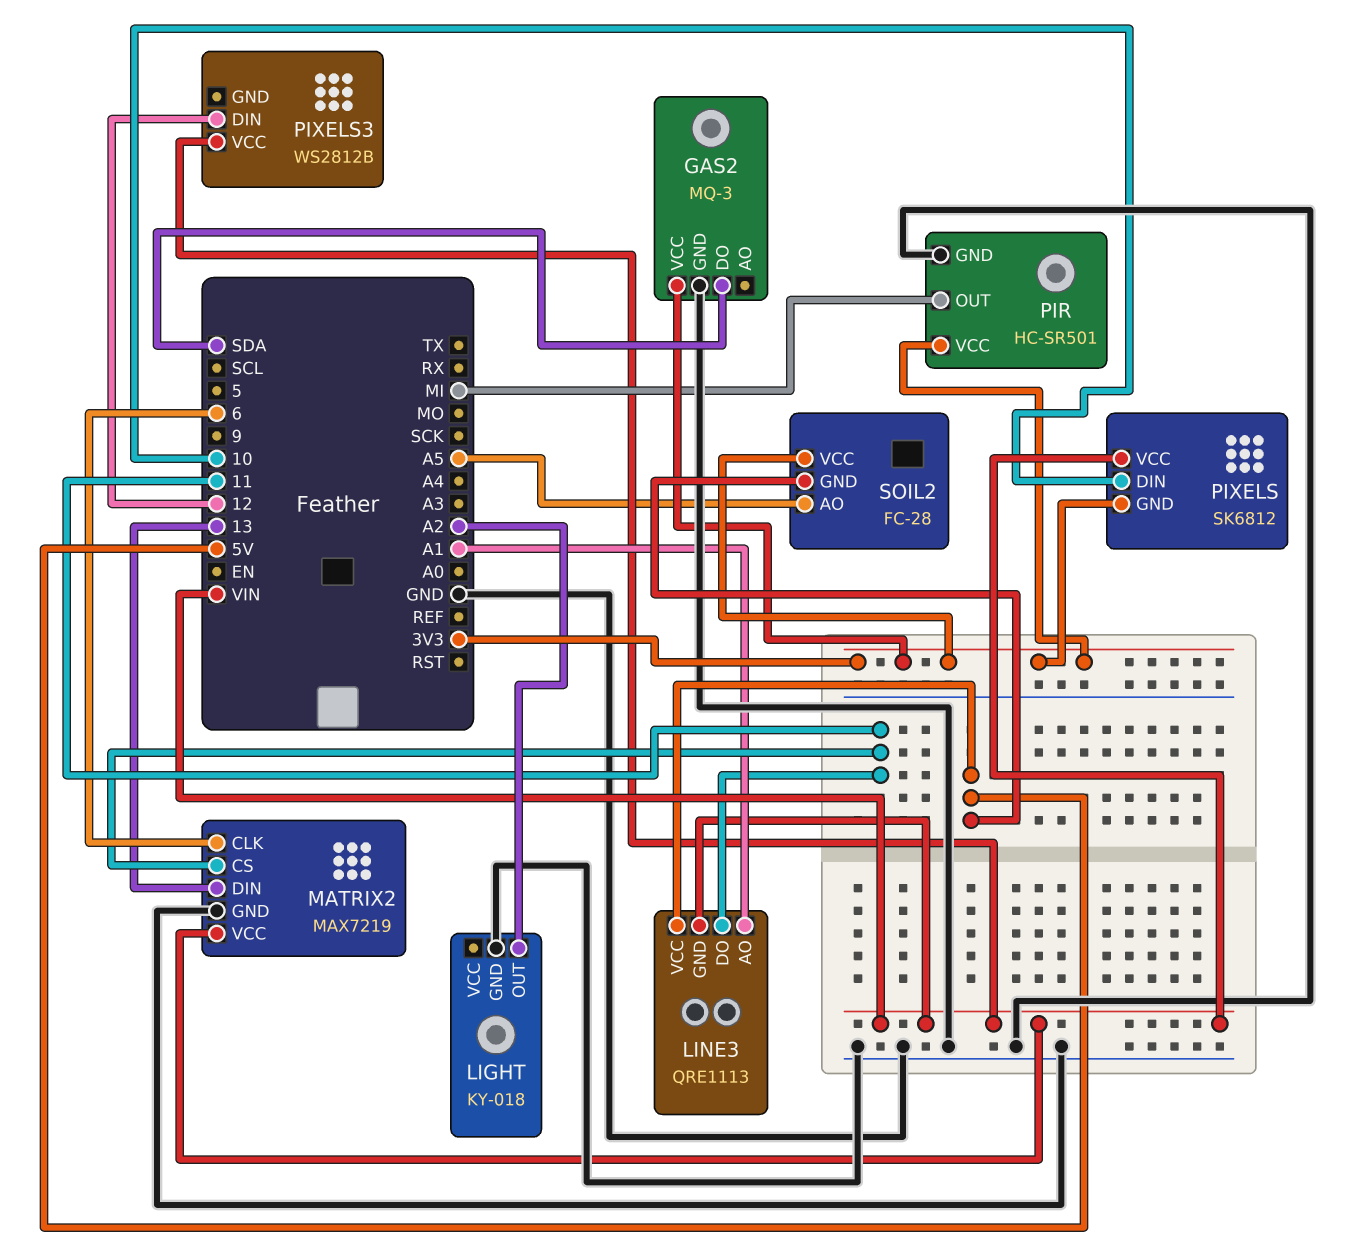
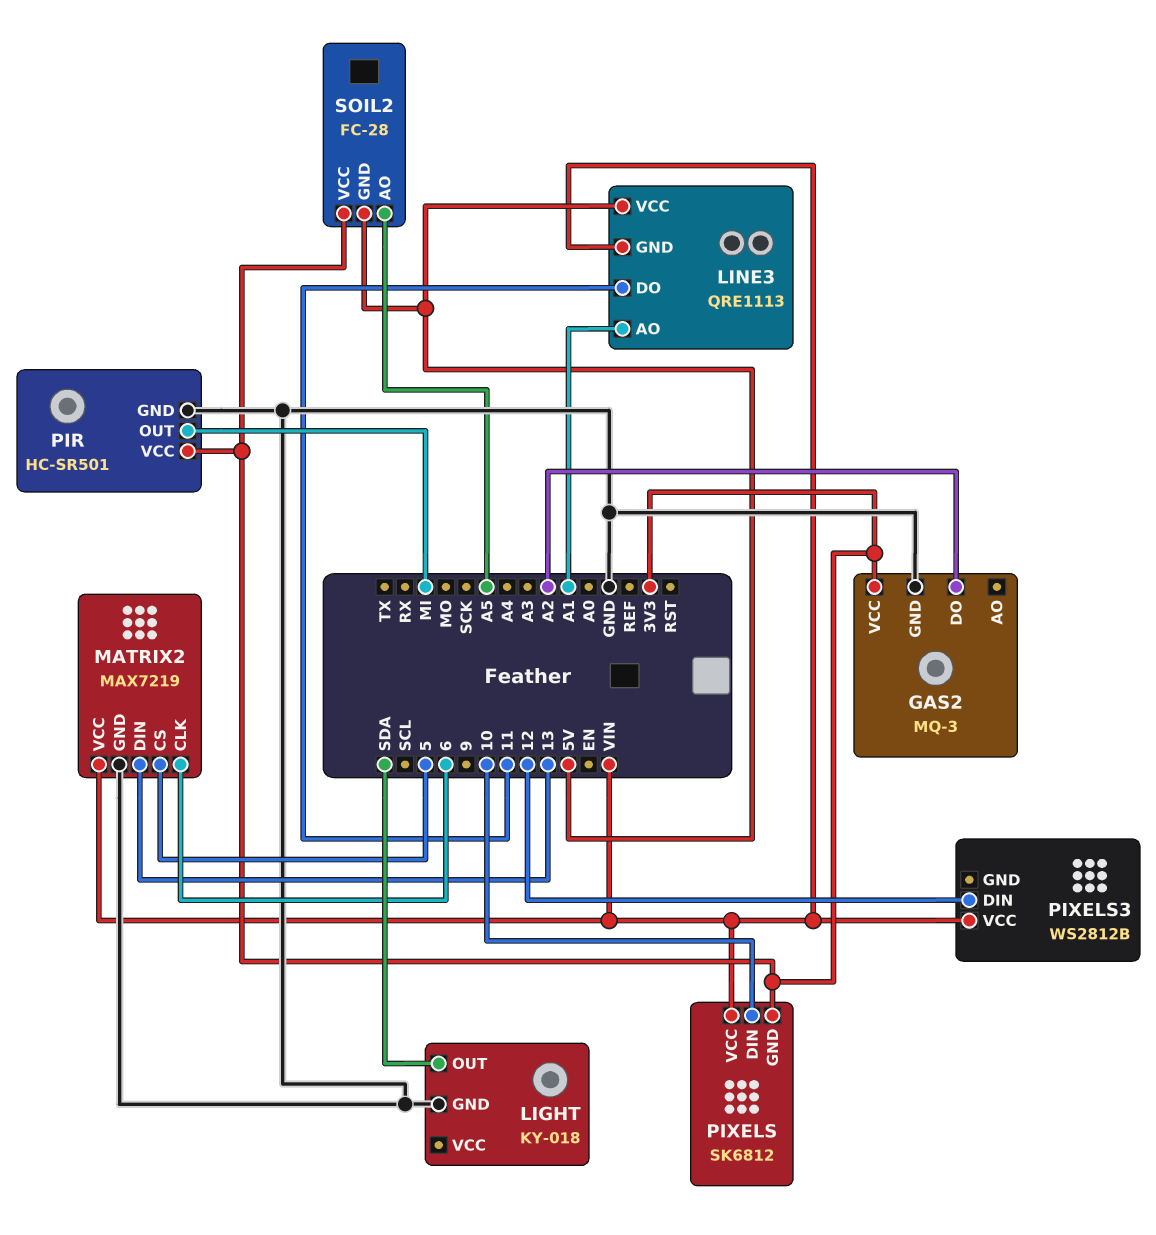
GAS2 pin DO: SDA -> A2
LIGHT pin OUT: A2 -> SDA
MATRIX2 pin CS: 11 -> 5

